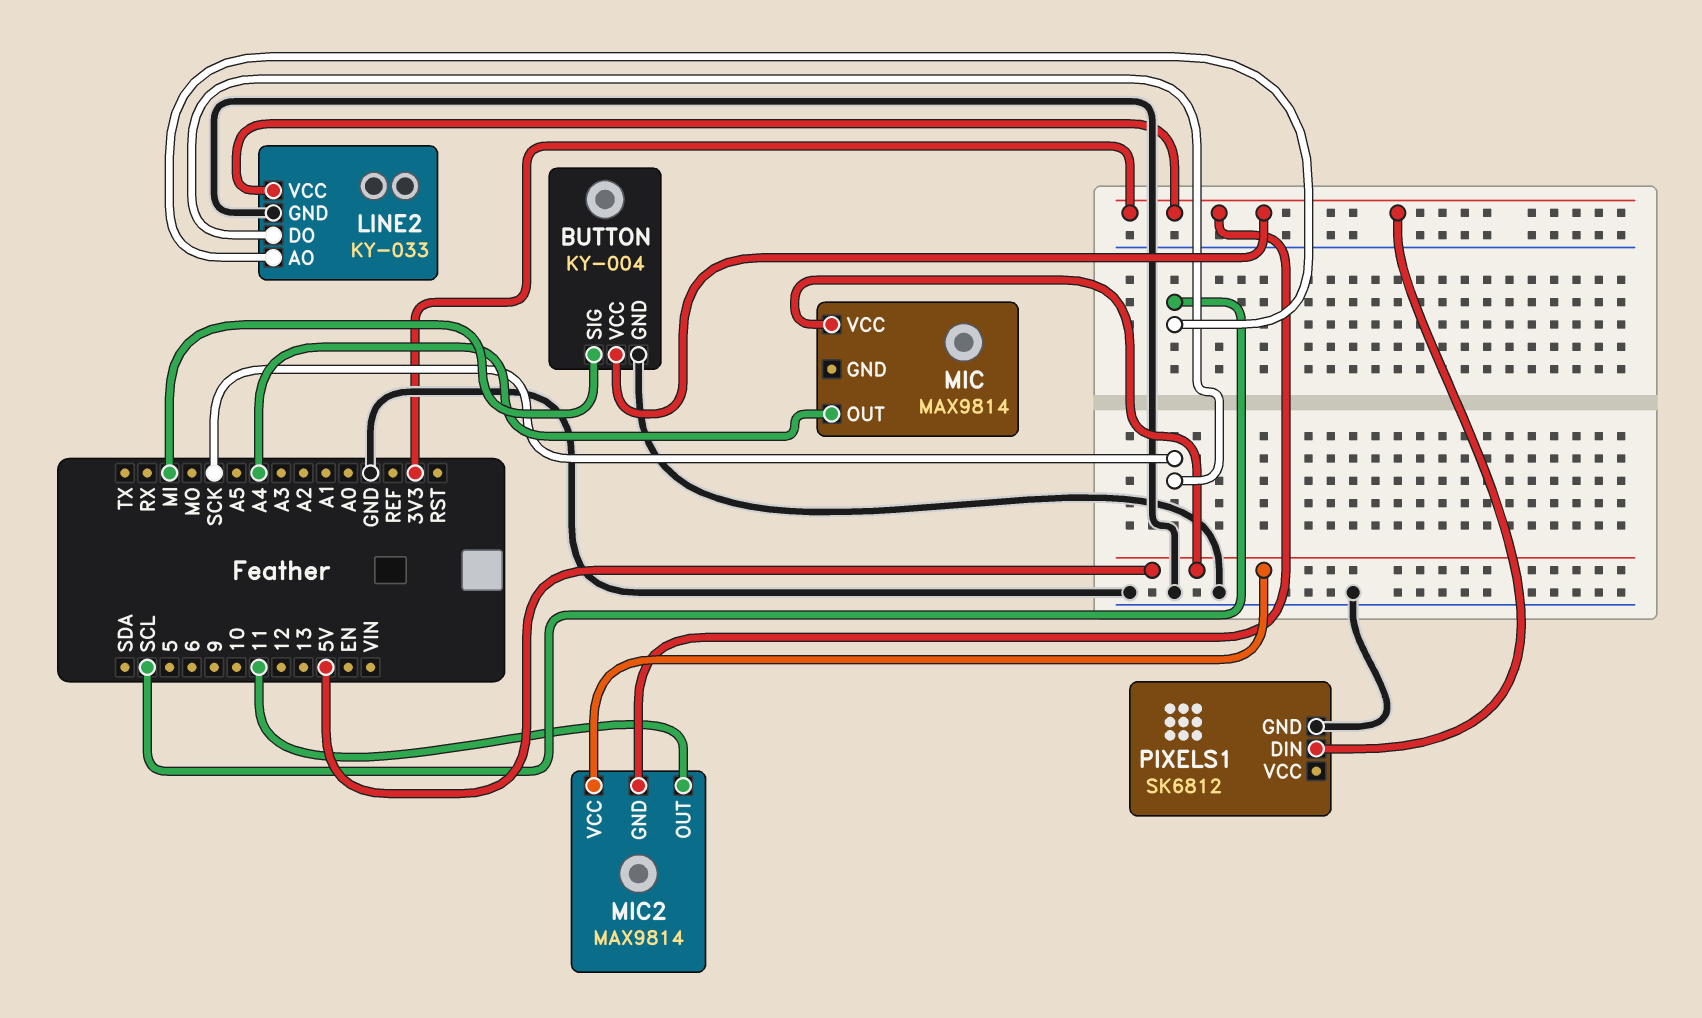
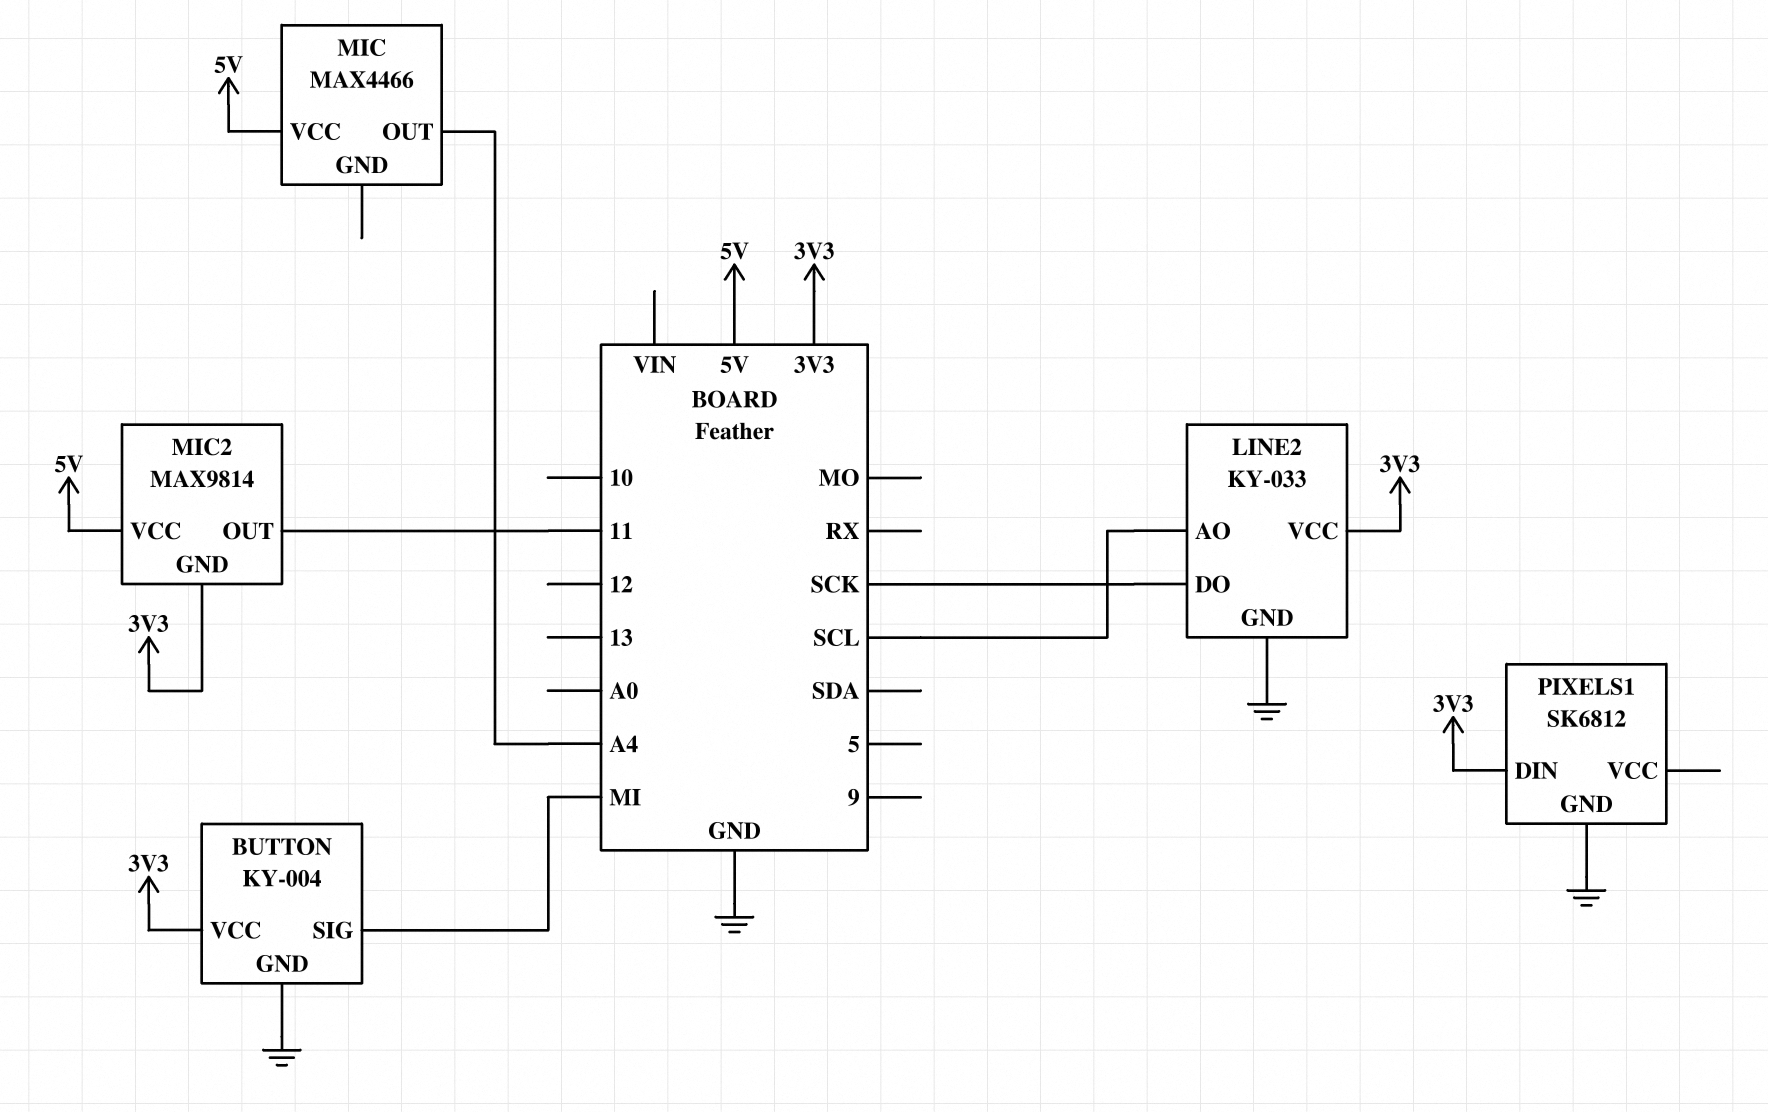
MIC: MAX9814 -> MAX4466

